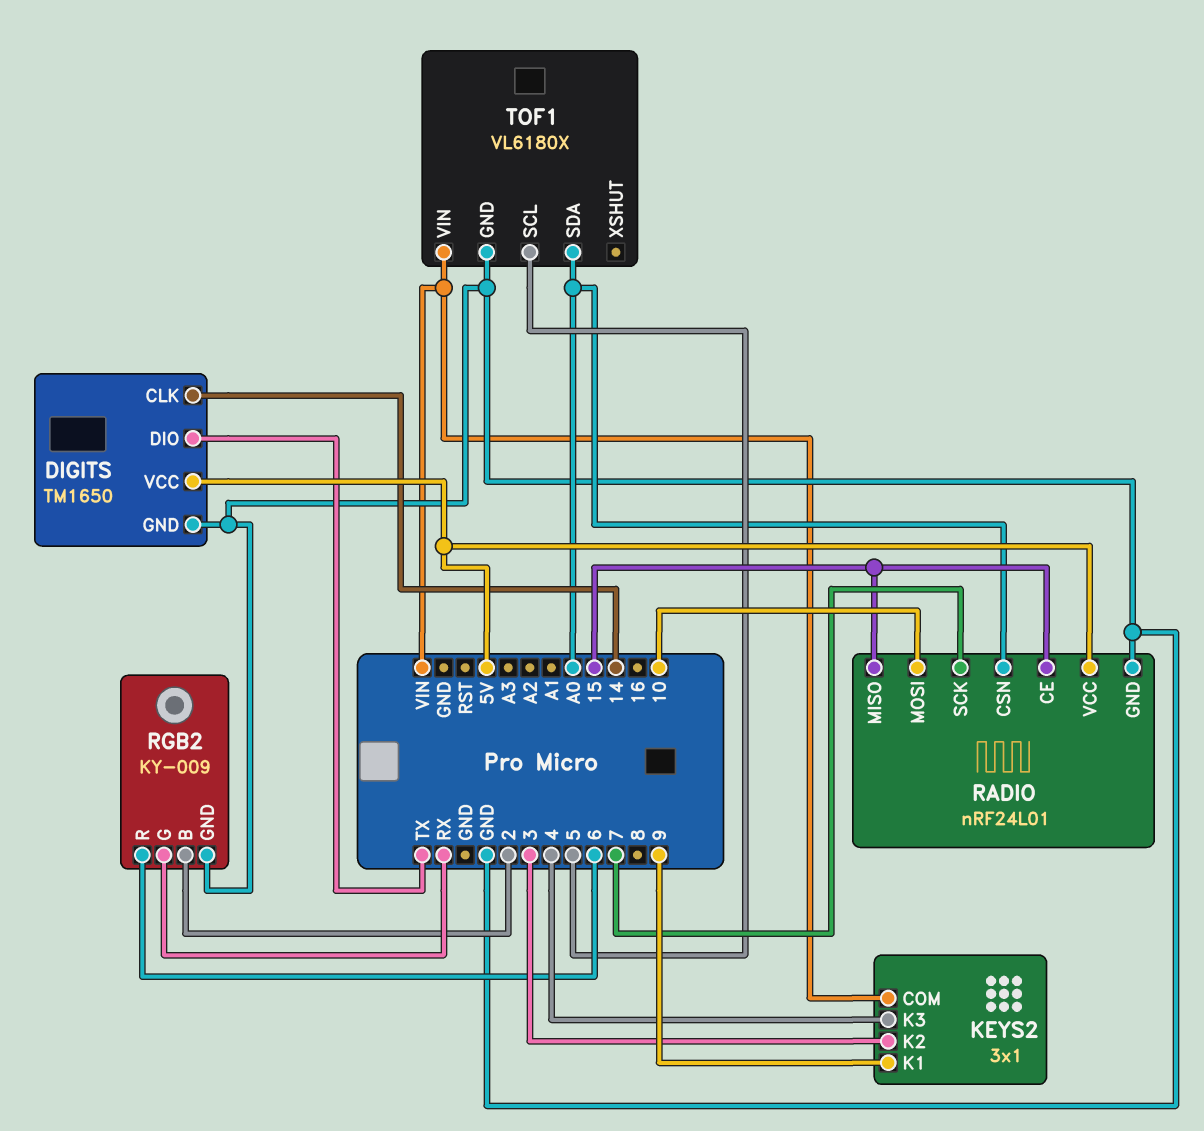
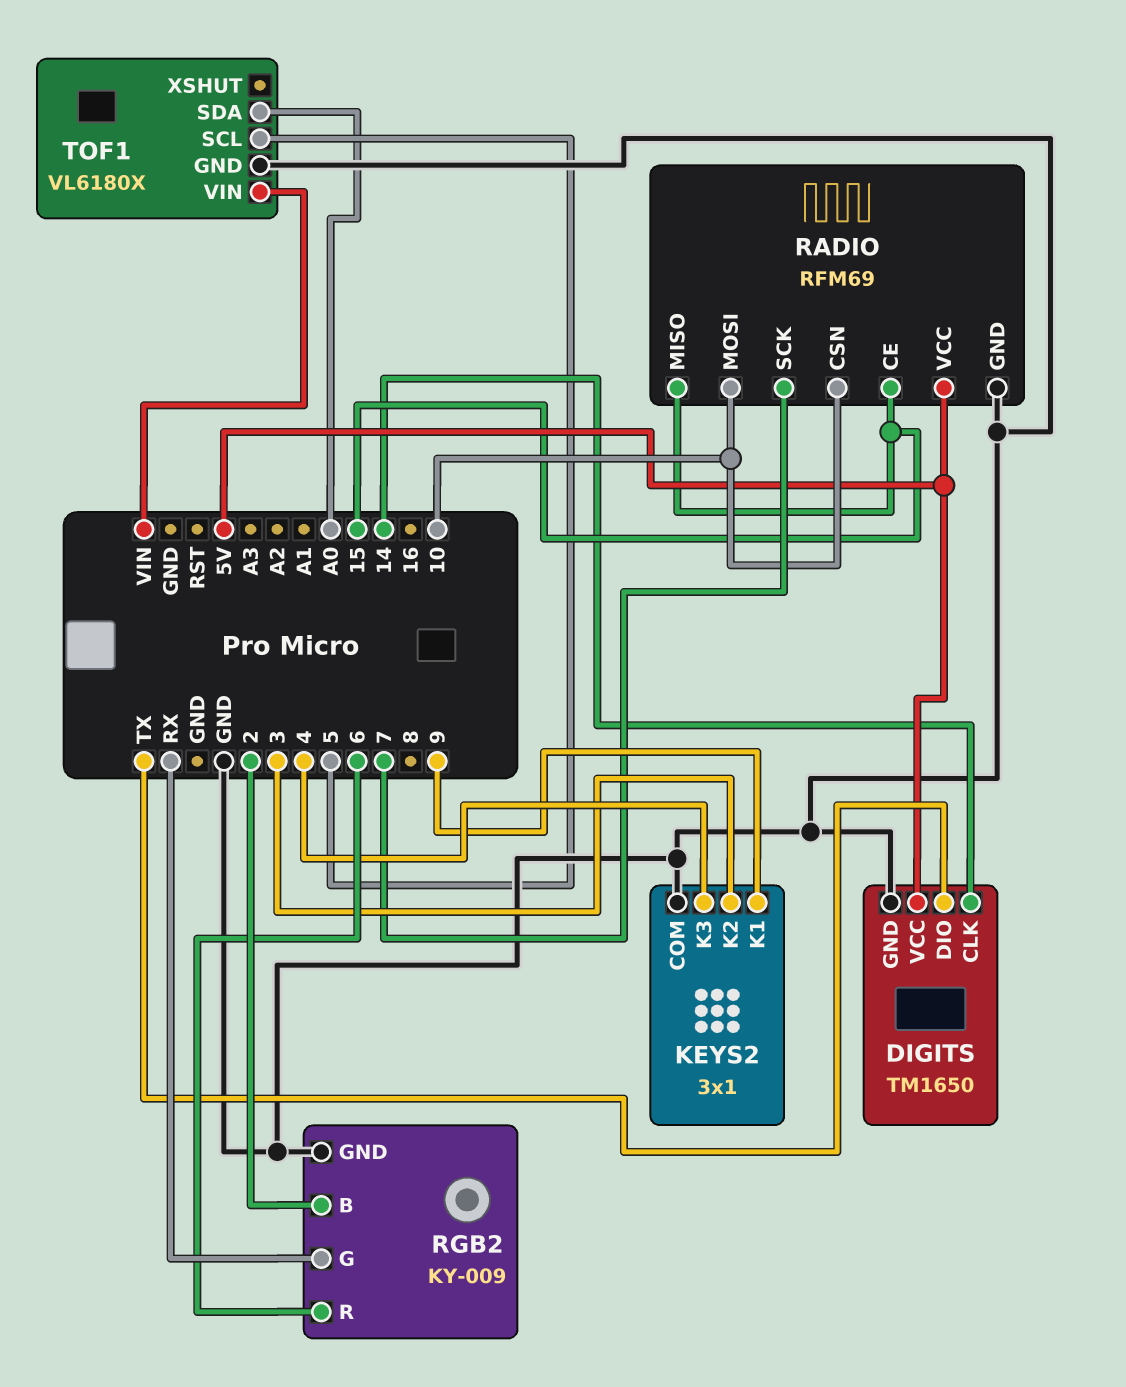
KEYS2 pin COM: VIN -> GND
RADIO: nRF24L01 -> RFM69
RADIO pin CSN: A0 -> 10

